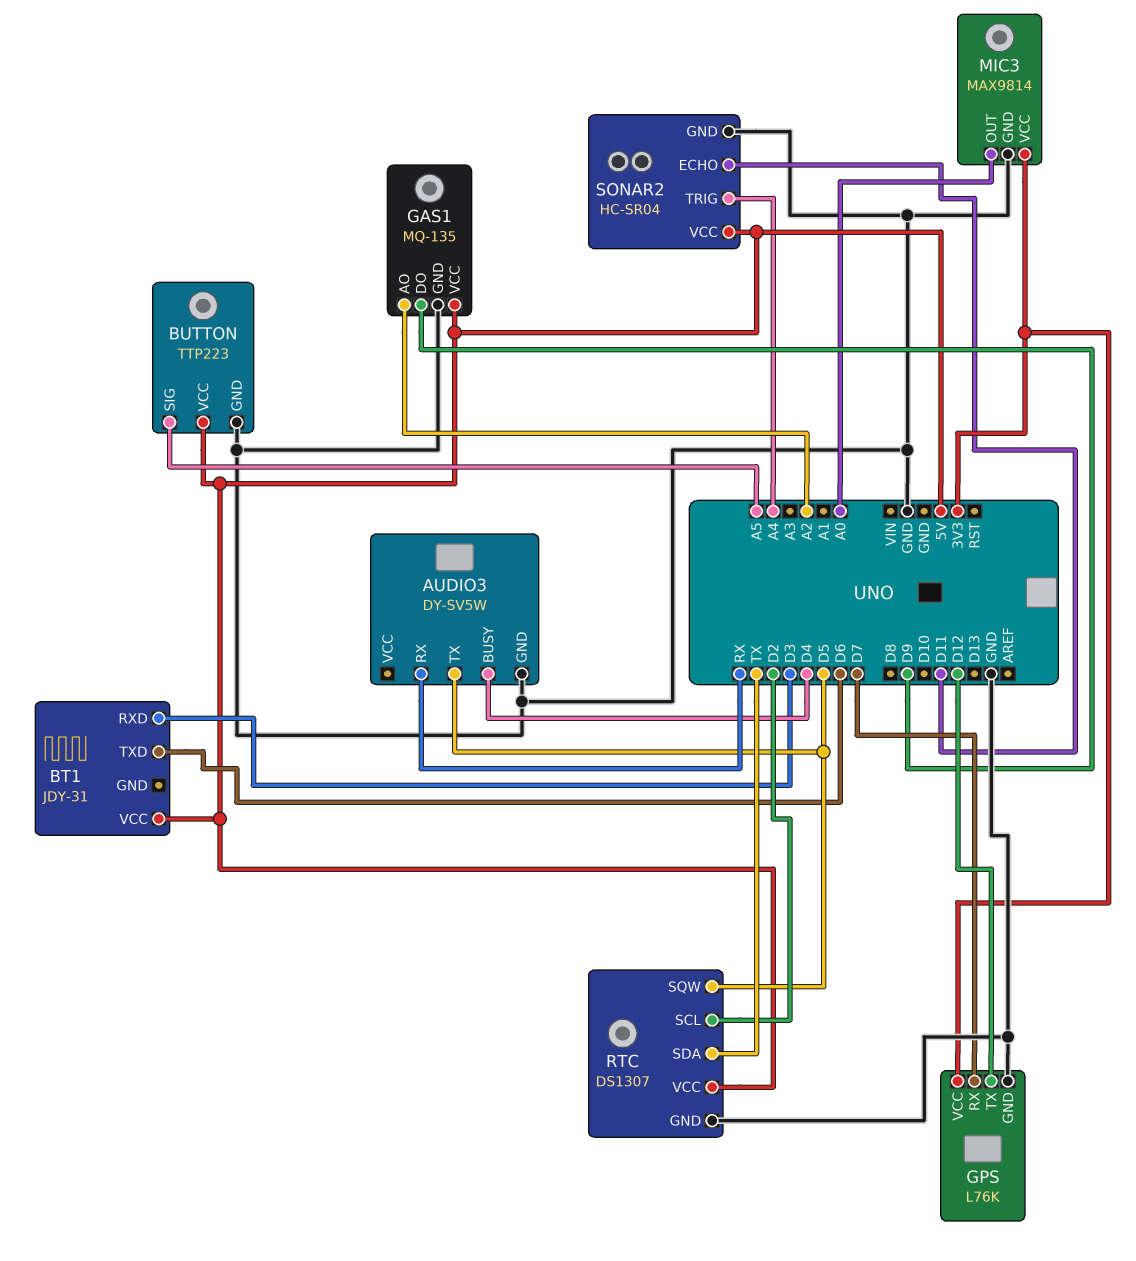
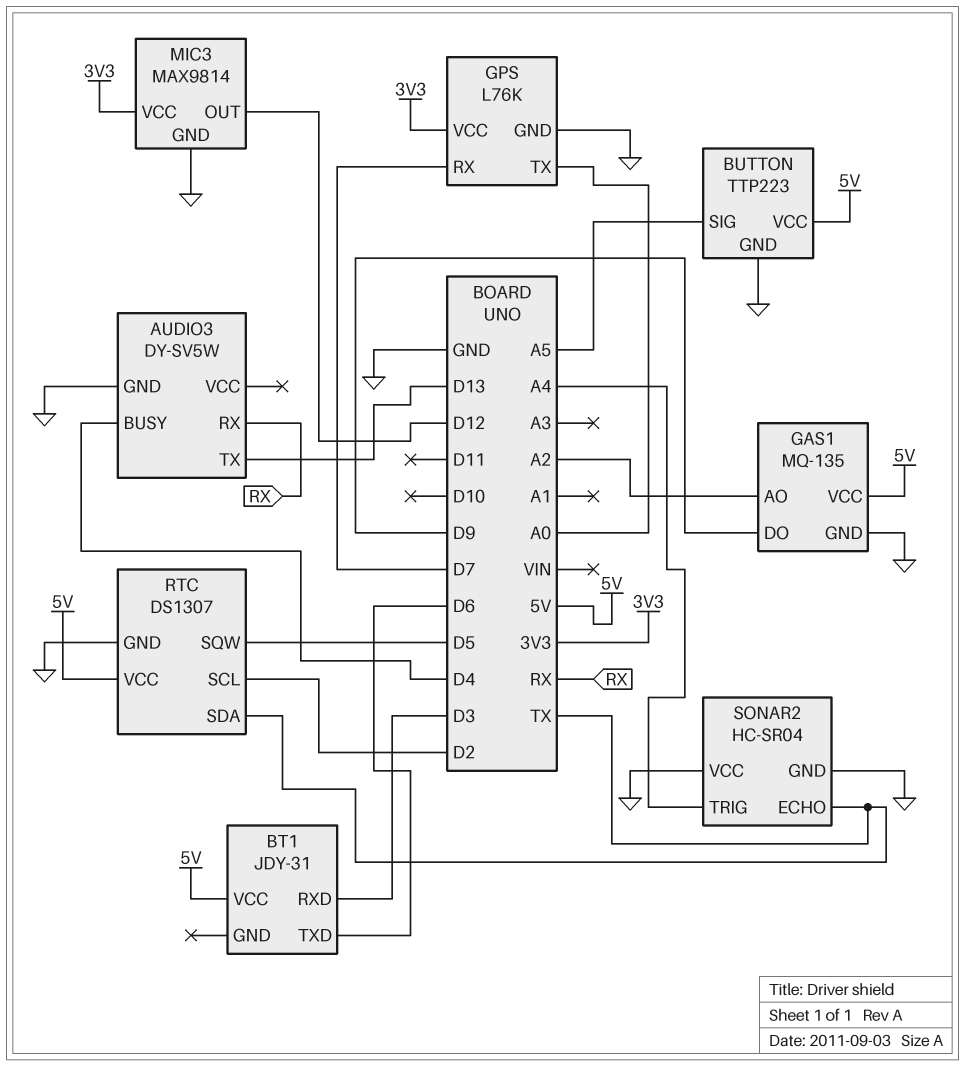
AUDIO3 pin TX: D5 -> D13
GPS pin TX: D12 -> A0
MIC3 pin OUT: A0 -> D12
SONAR2 pin ECHO: D11 -> TX
SONAR2 pin VCC: 5V -> GND

